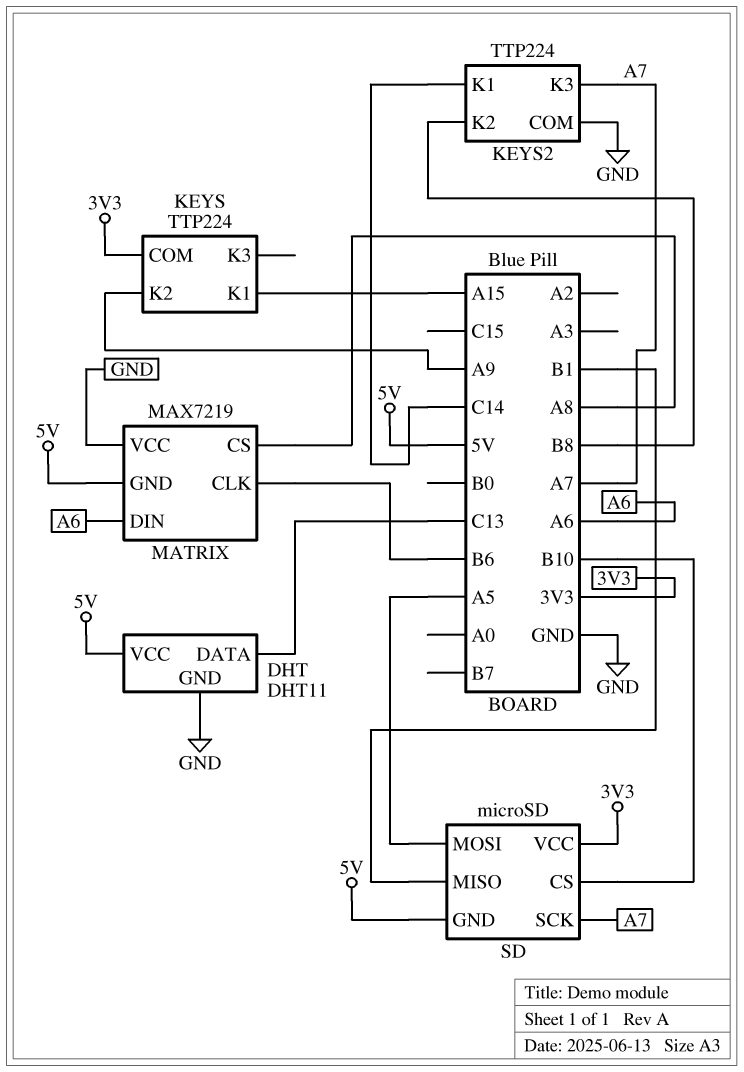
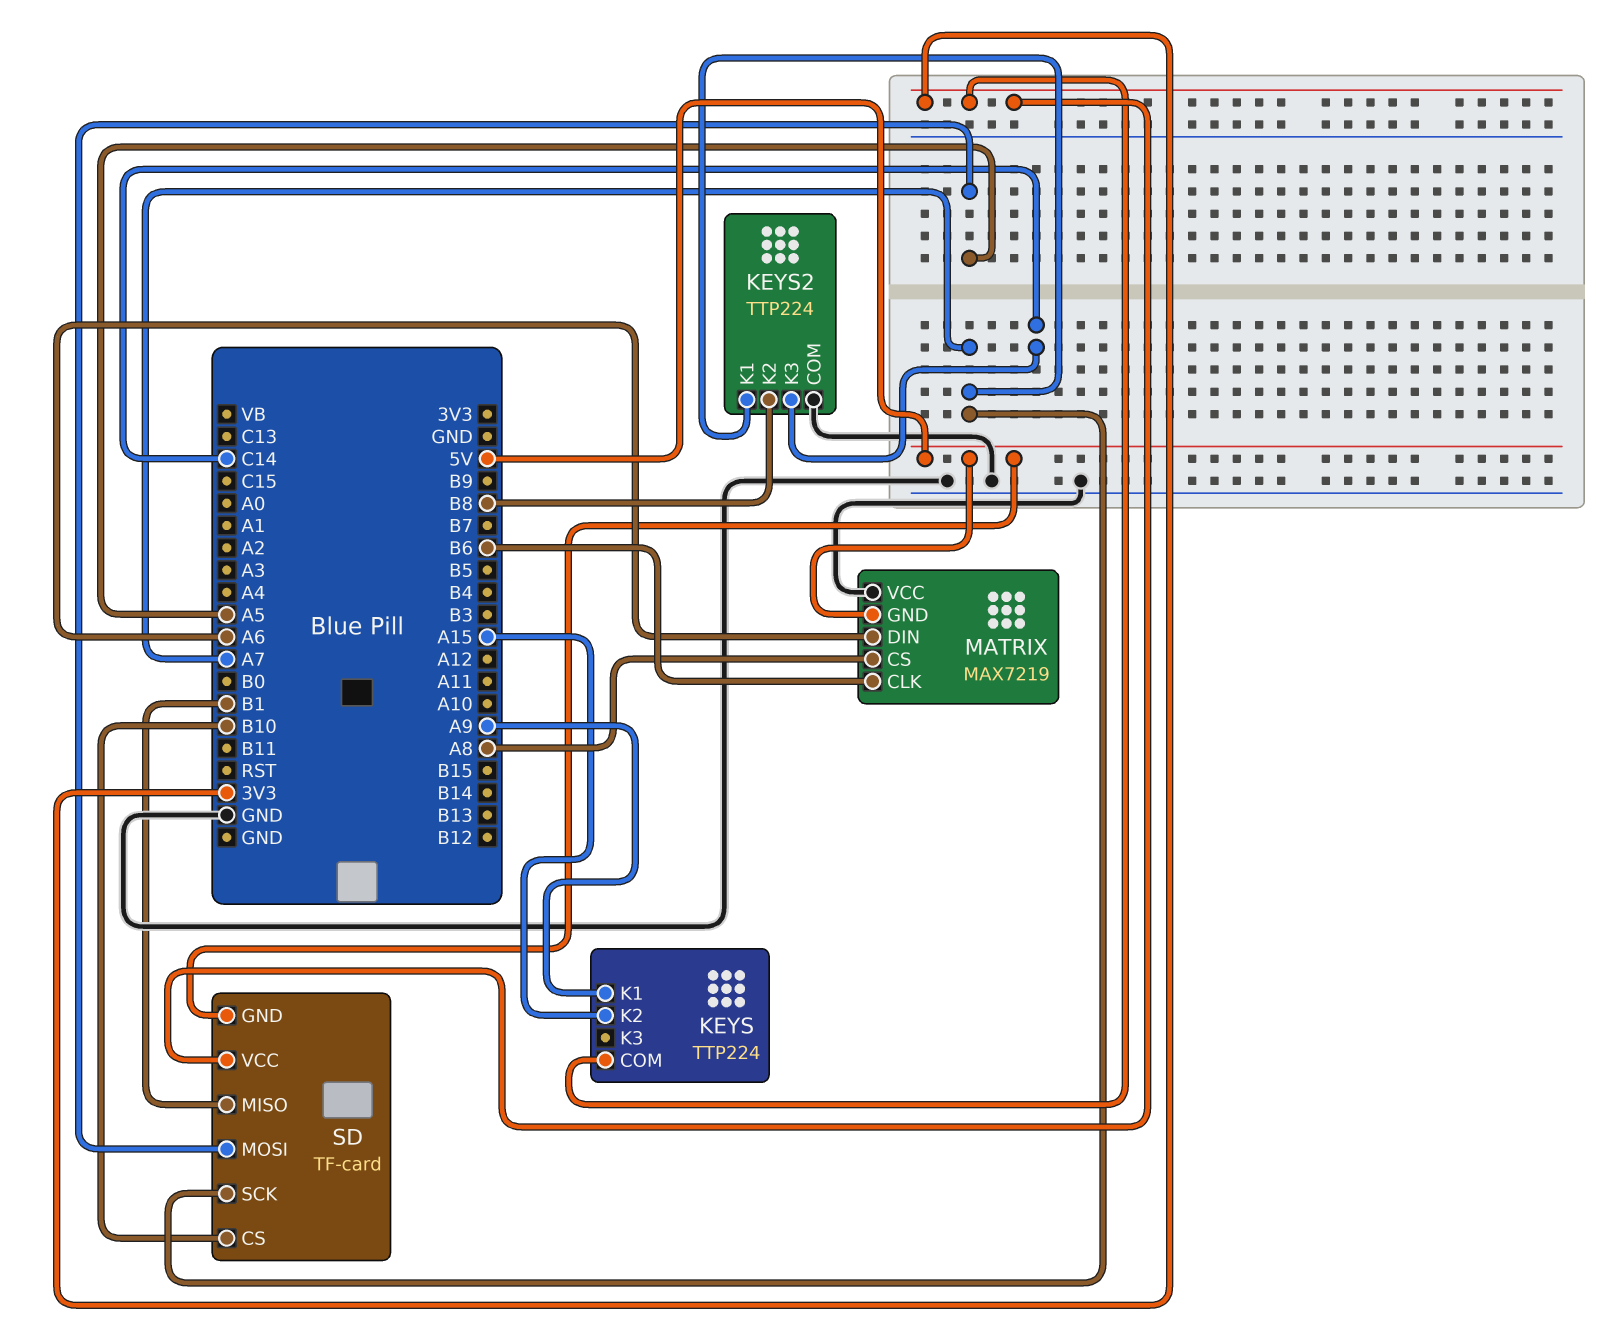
DHT: DHT11 -> none
DHT pin DATA: C13 -> none
DHT pin GND: GND -> none
DHT pin VCC: 5V -> none
KEYS pin K1: A15 -> A9
KEYS pin K2: A9 -> A15
KEYS2 pin K1: C14 -> A7
KEYS2 pin K3: A7 -> C14
SD: microSD -> TF-card

